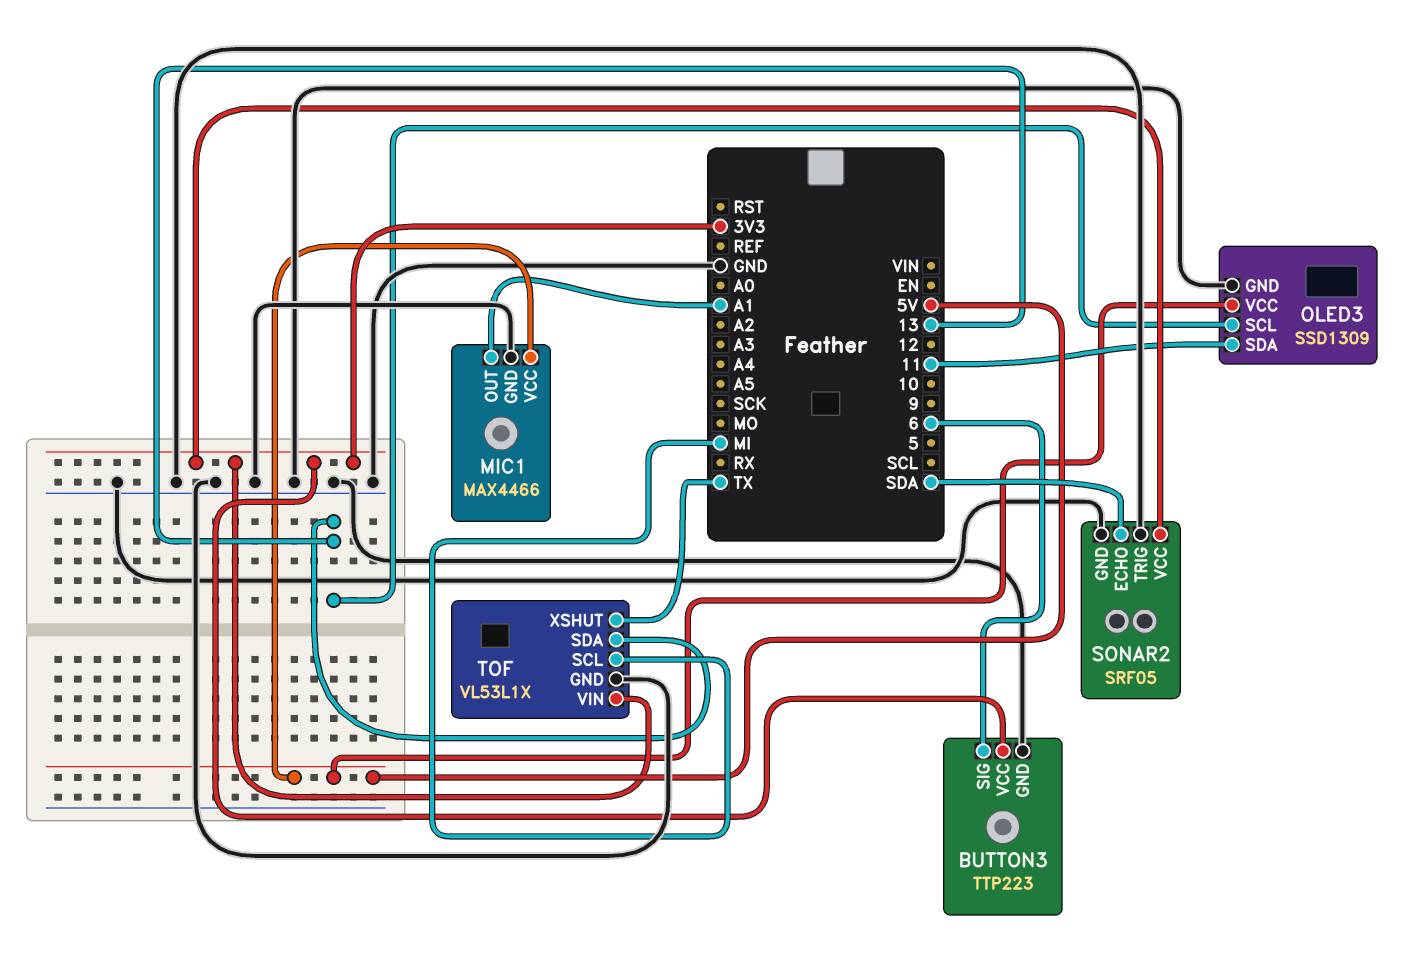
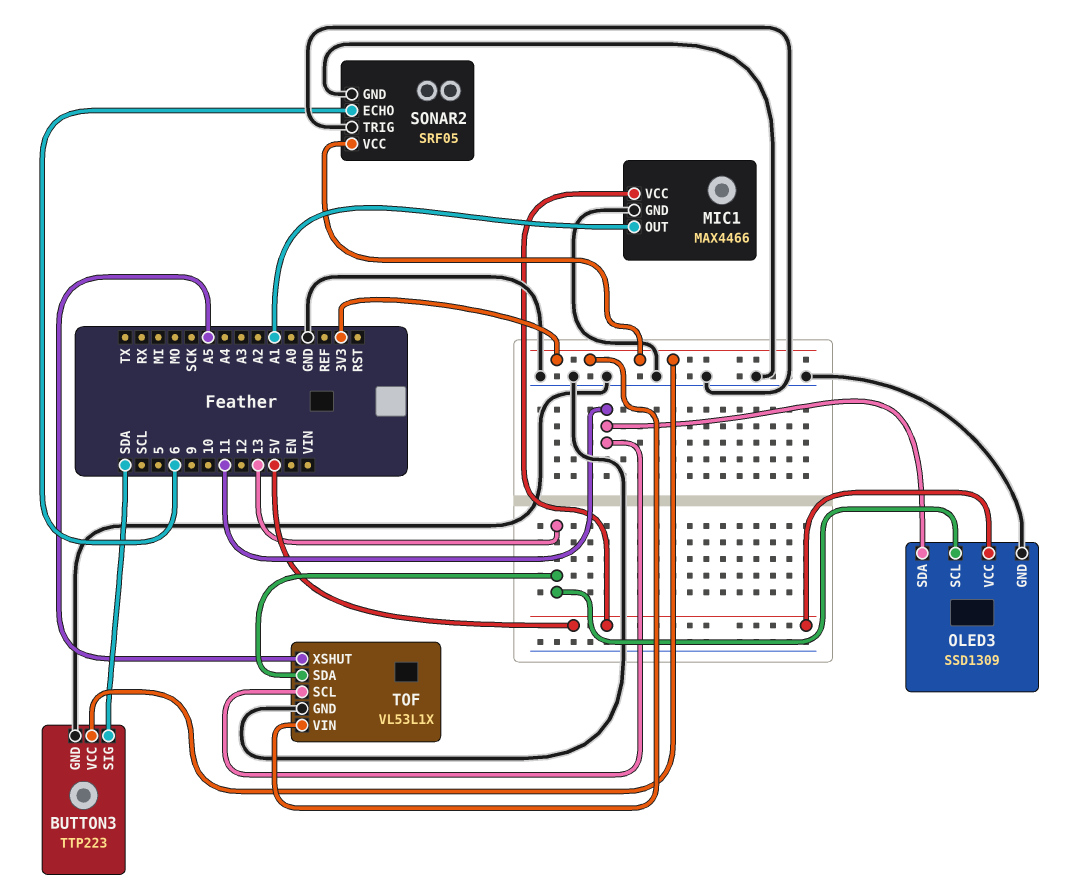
BUTTON3 pin SIG: 6 -> SDA
SONAR2 pin ECHO: SDA -> 6
TOF pin SCL: MI -> 11
TOF pin XSHUT: TX -> A5

